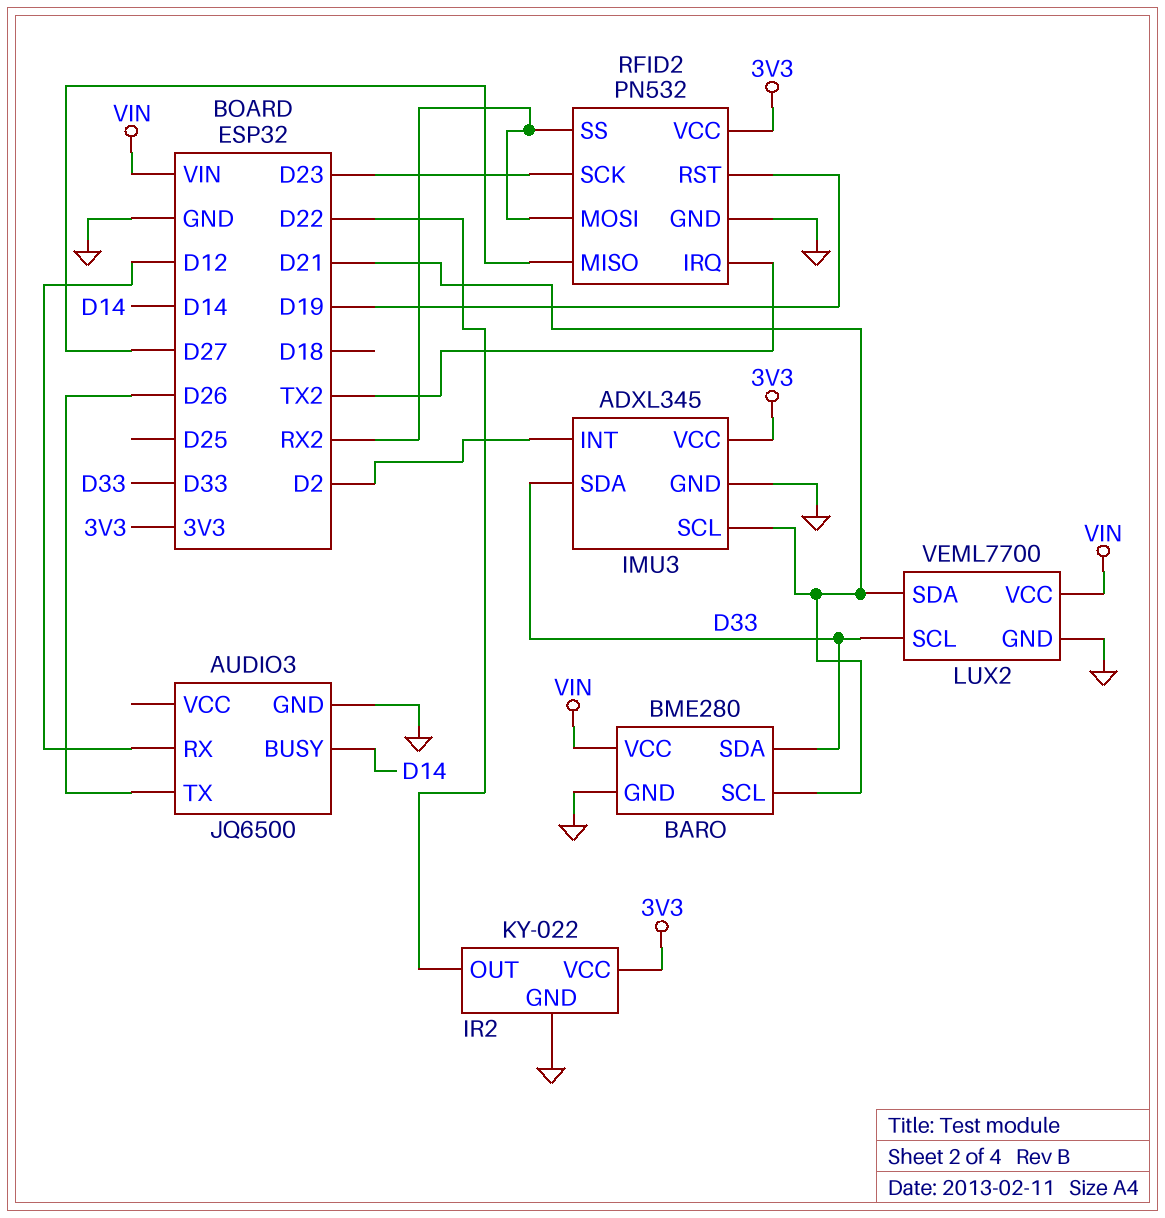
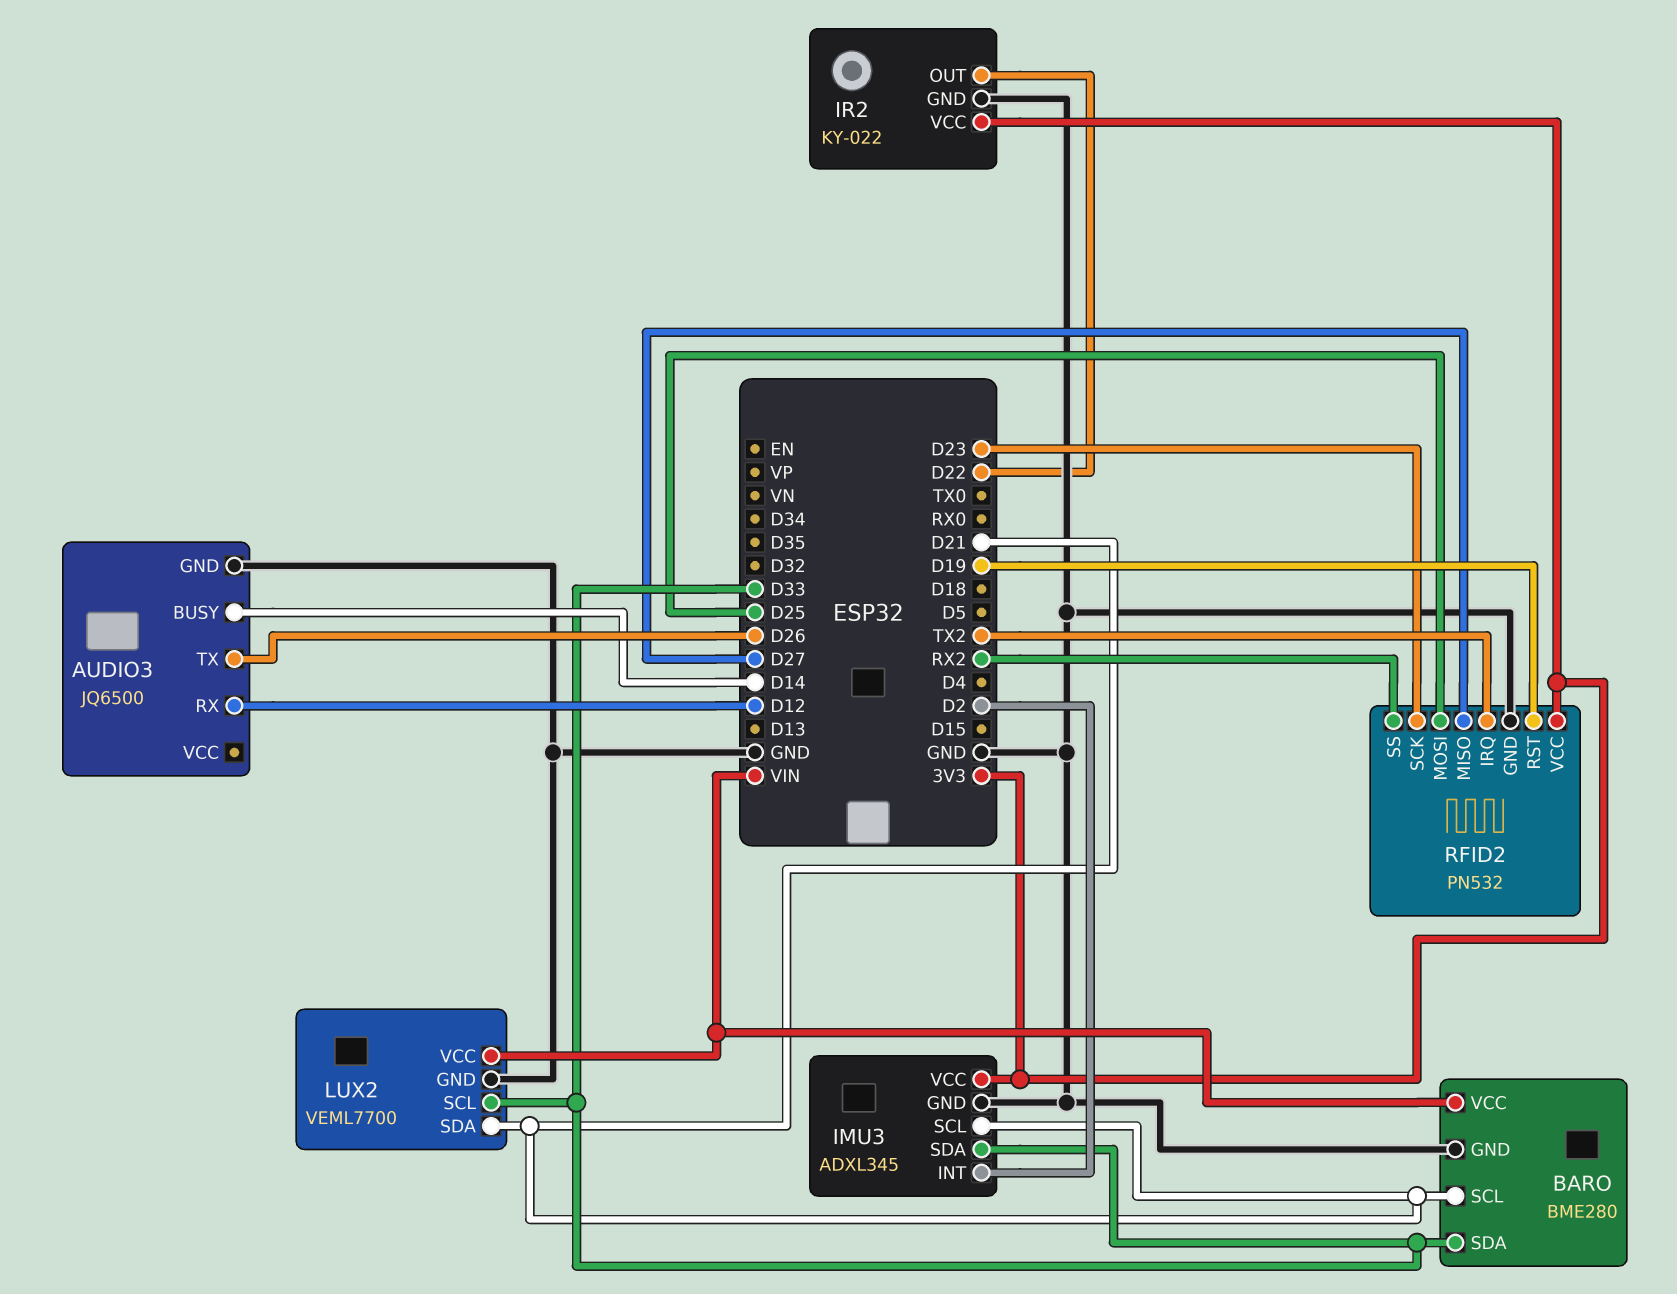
RFID2 pin MOSI: RX2 -> D25

